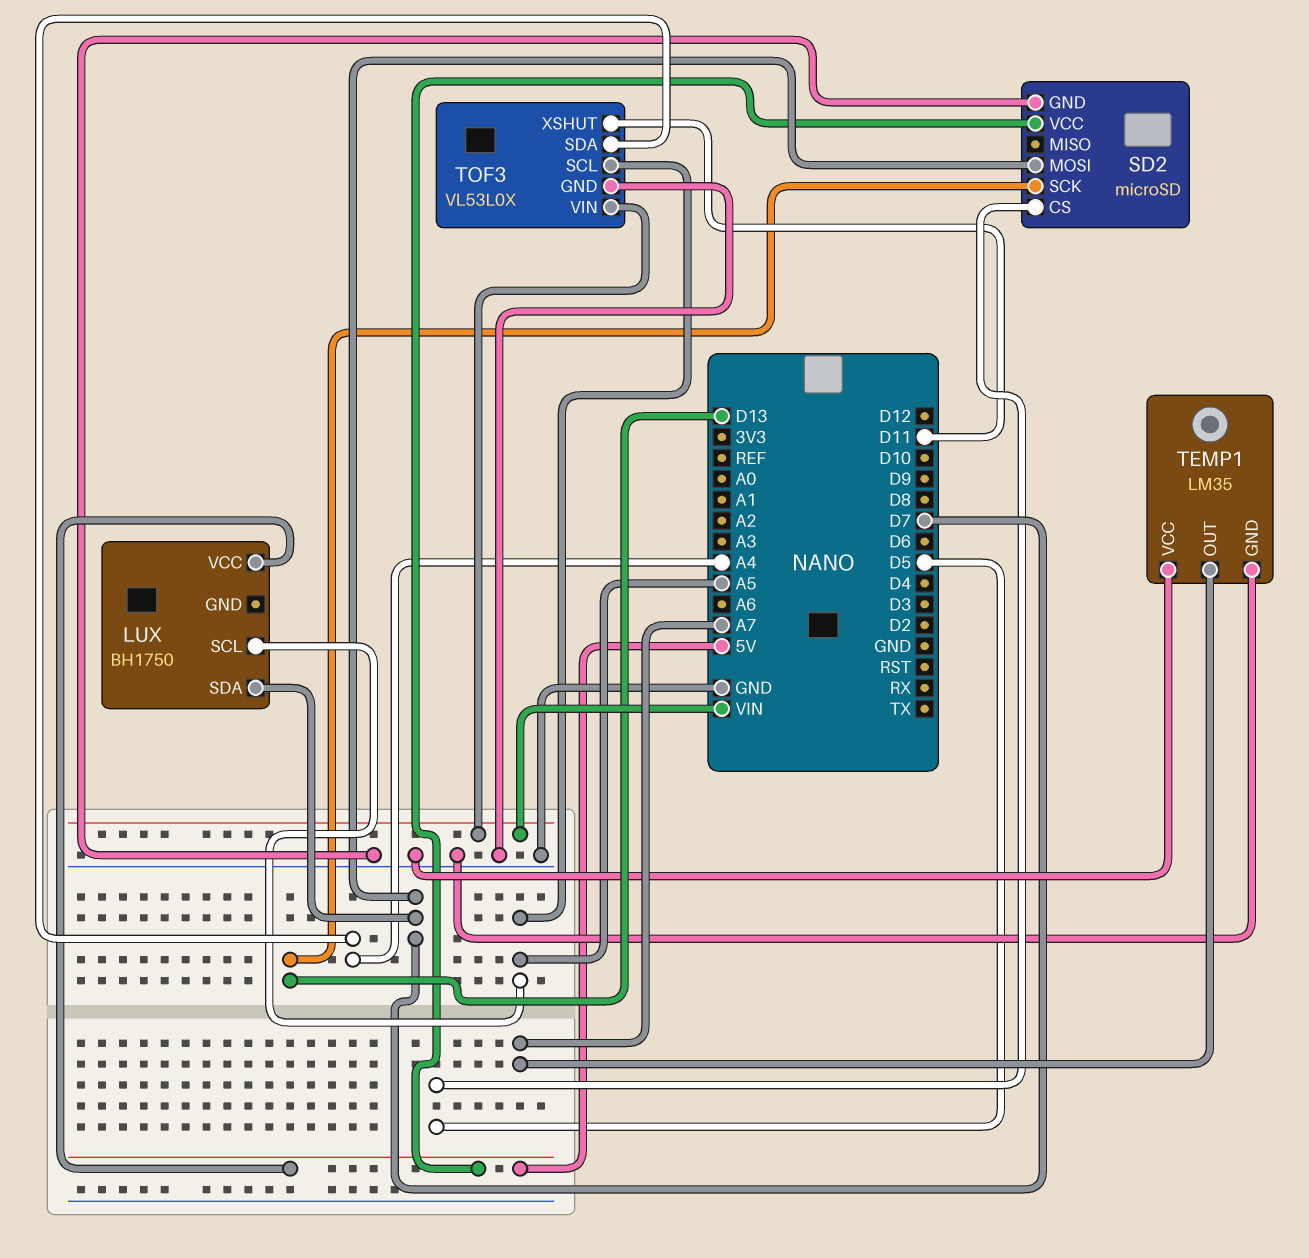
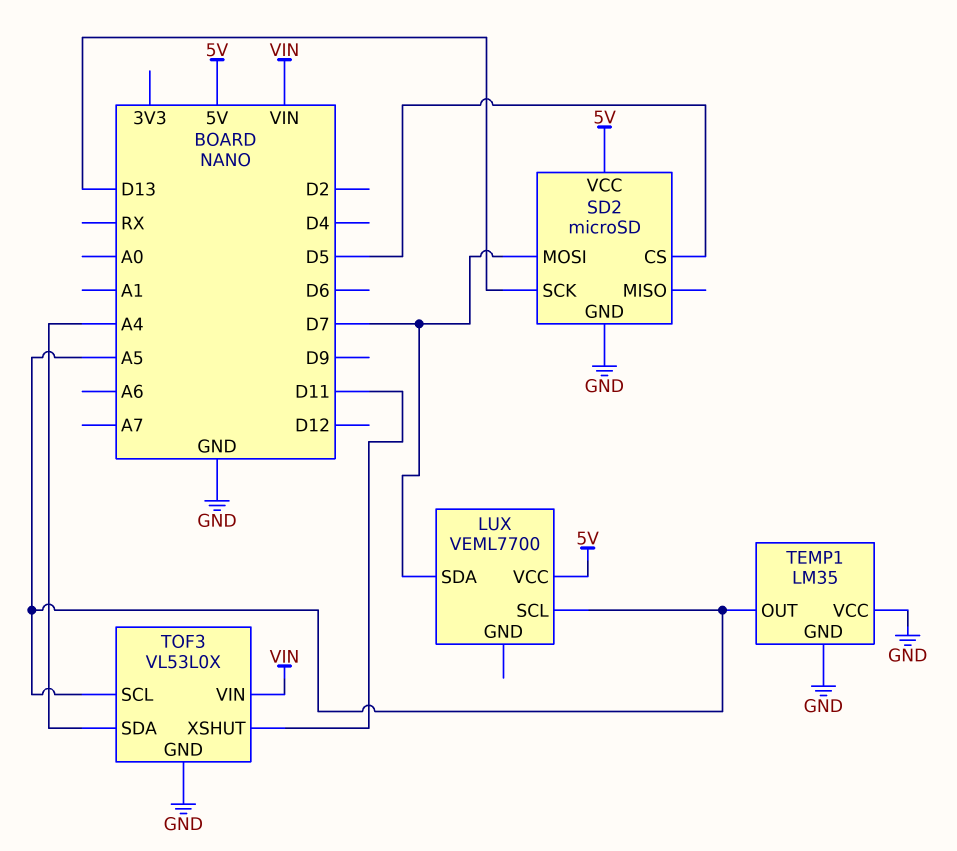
LUX: BH1750 -> VEML7700
TEMP1 pin OUT: A7 -> A5

